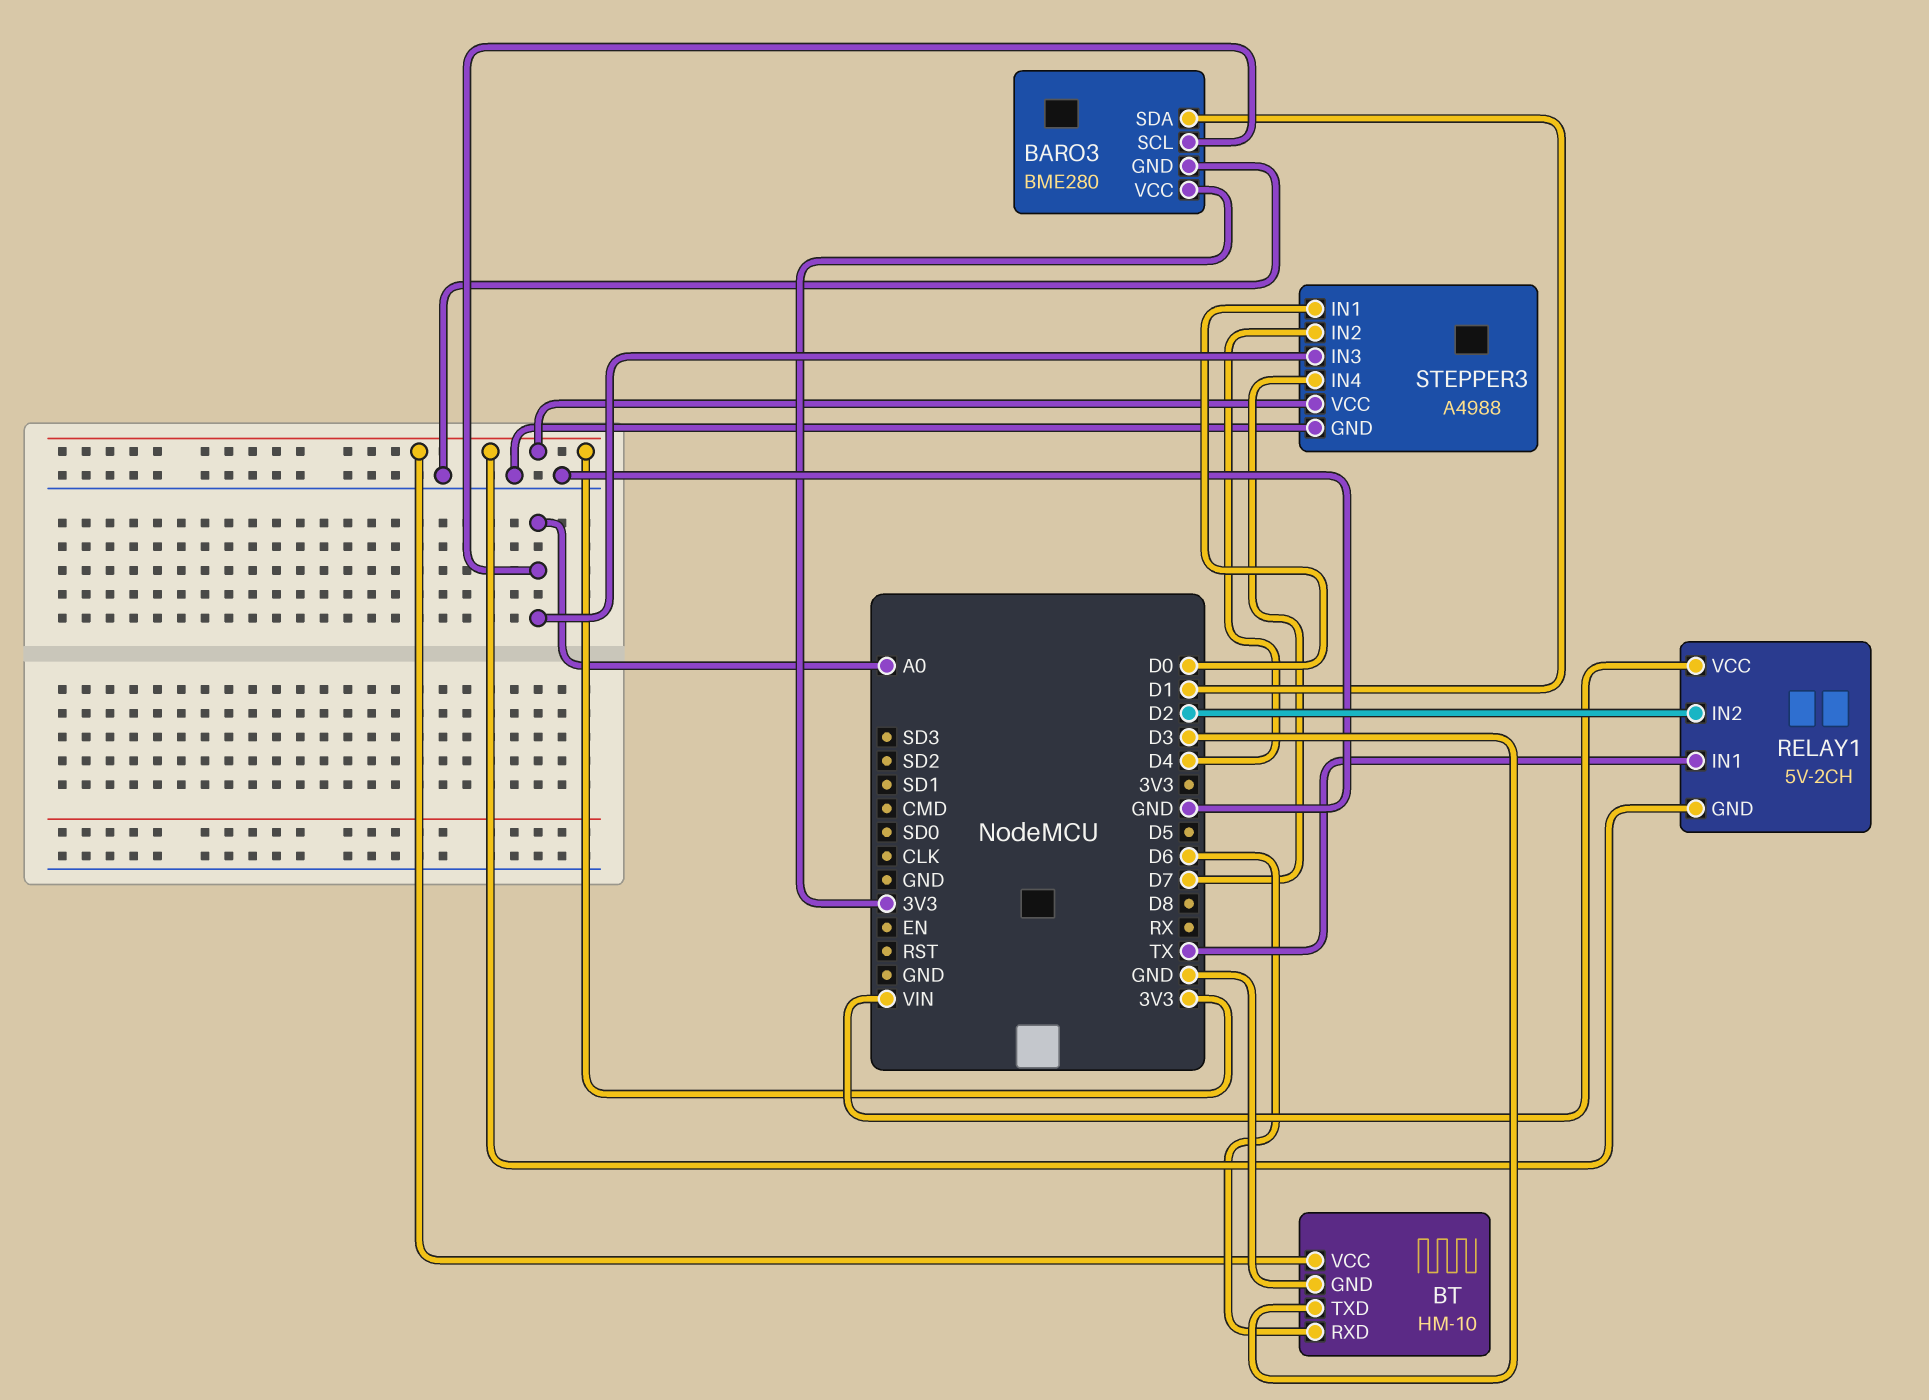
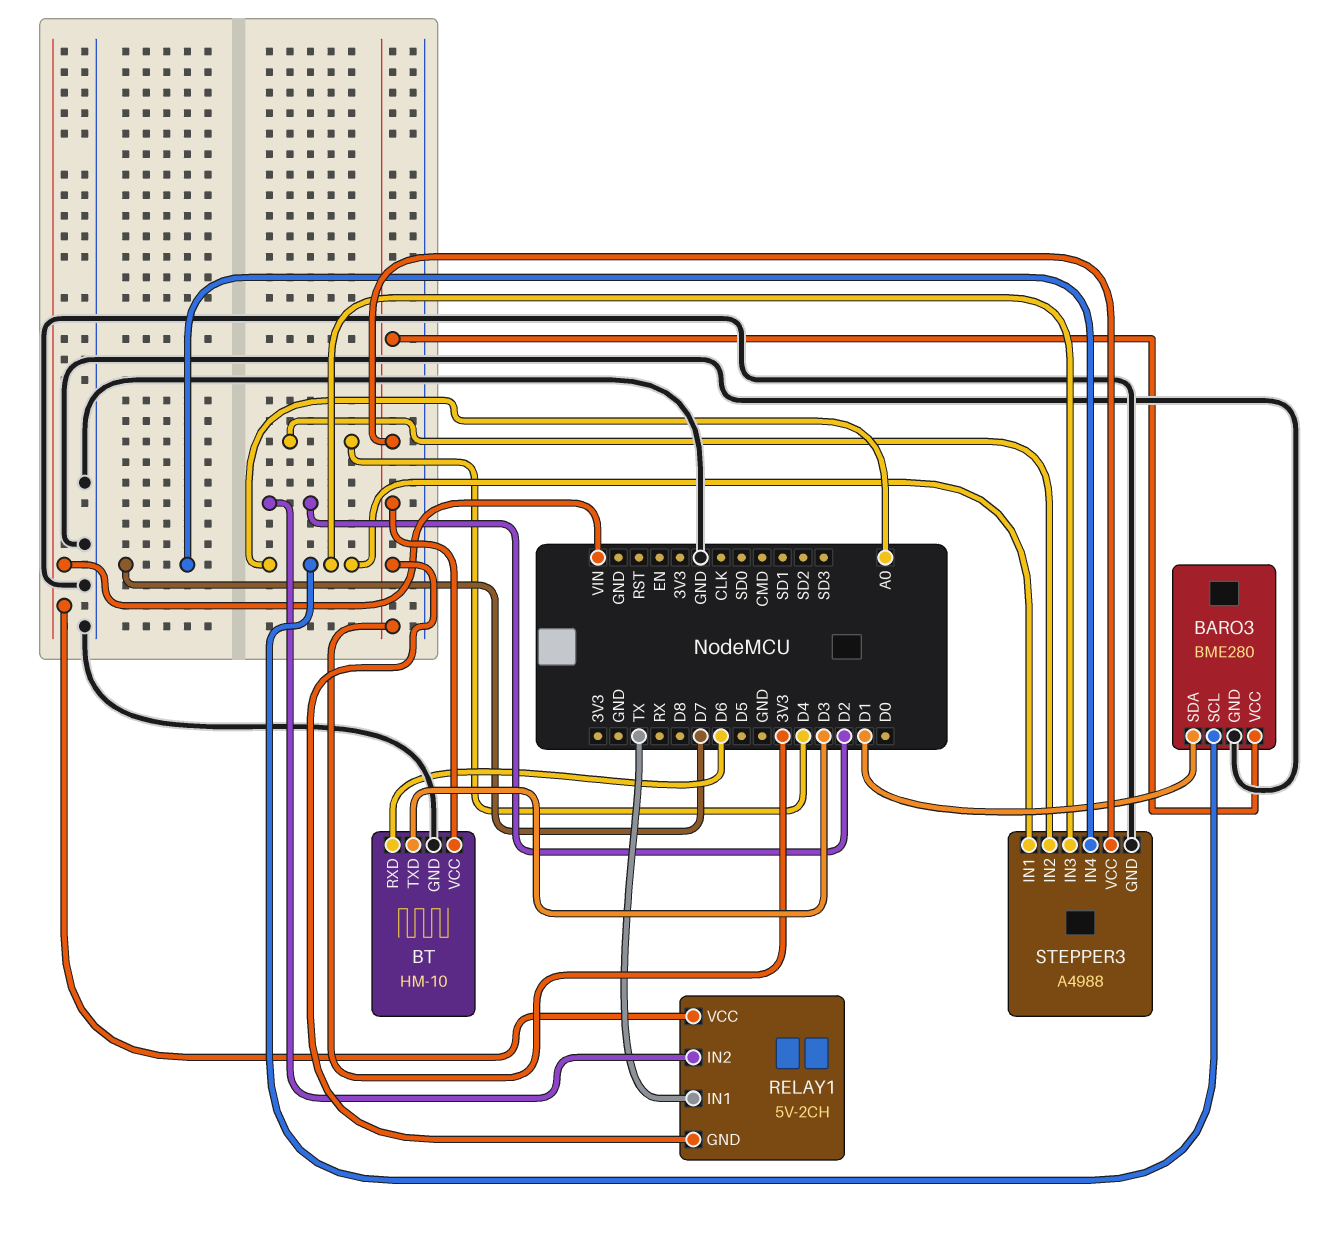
STEPPER3 pin IN1: D0 -> A0

